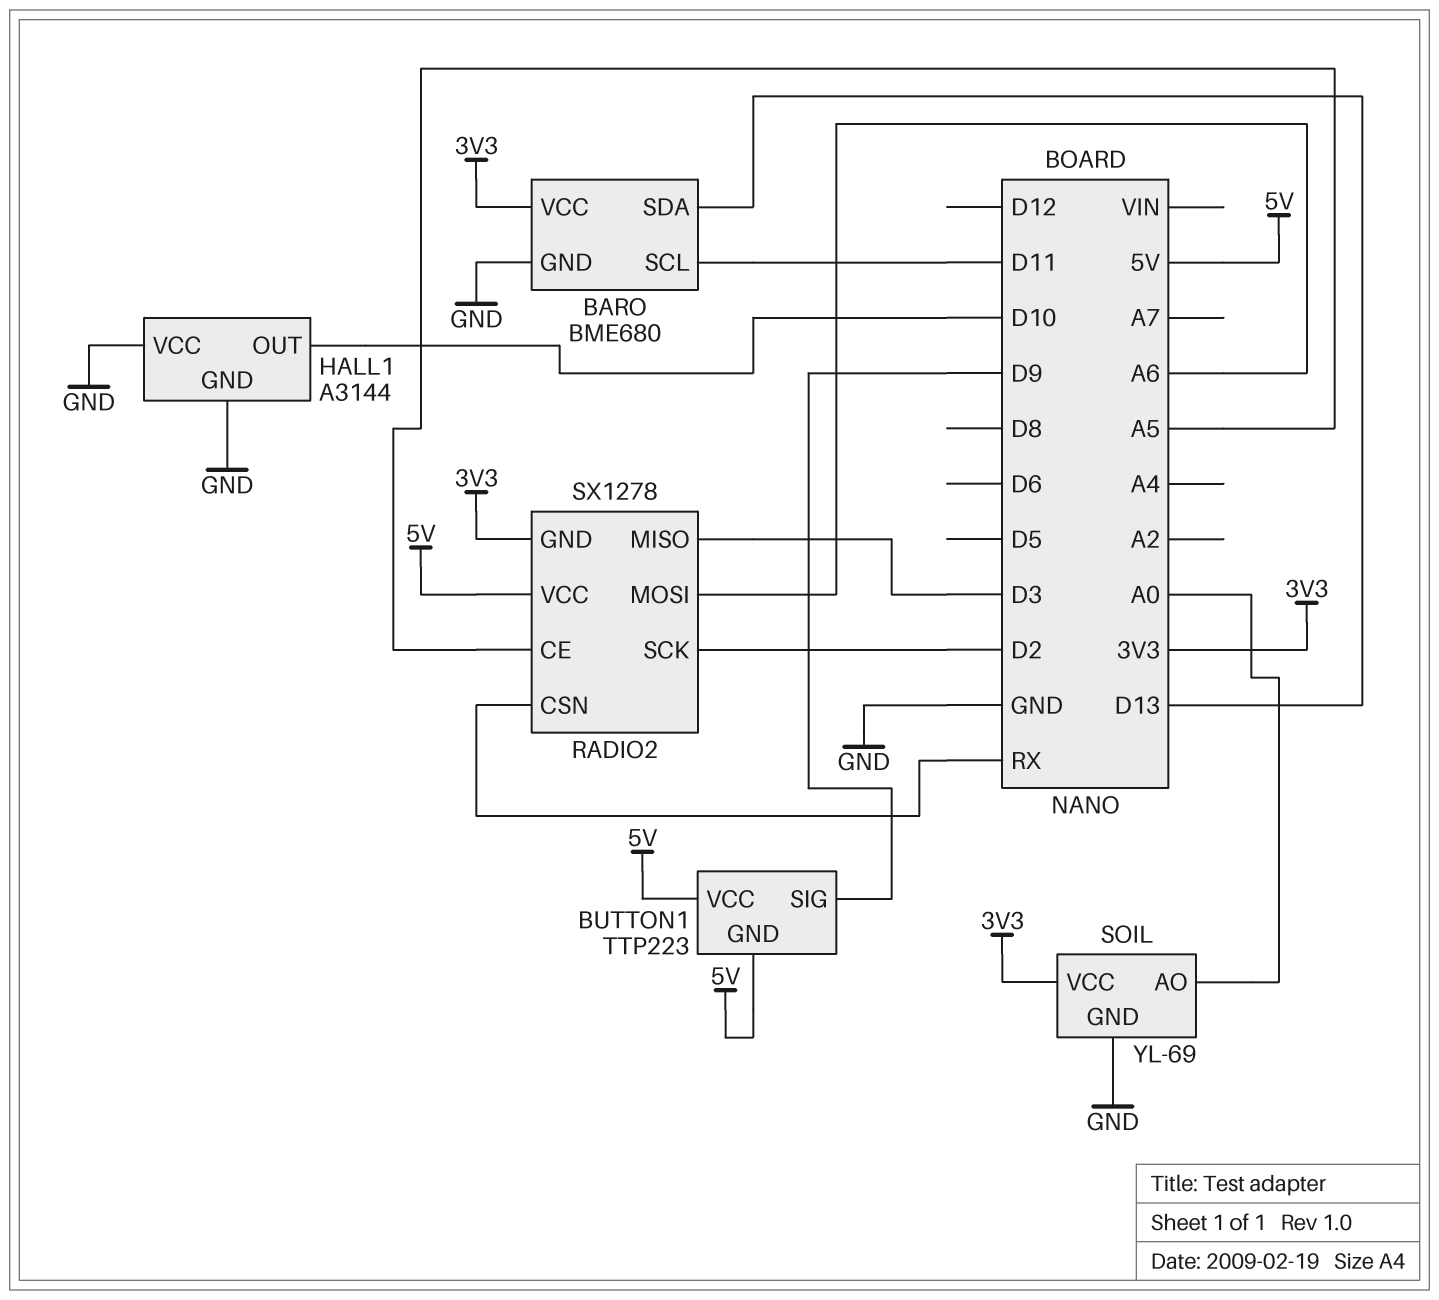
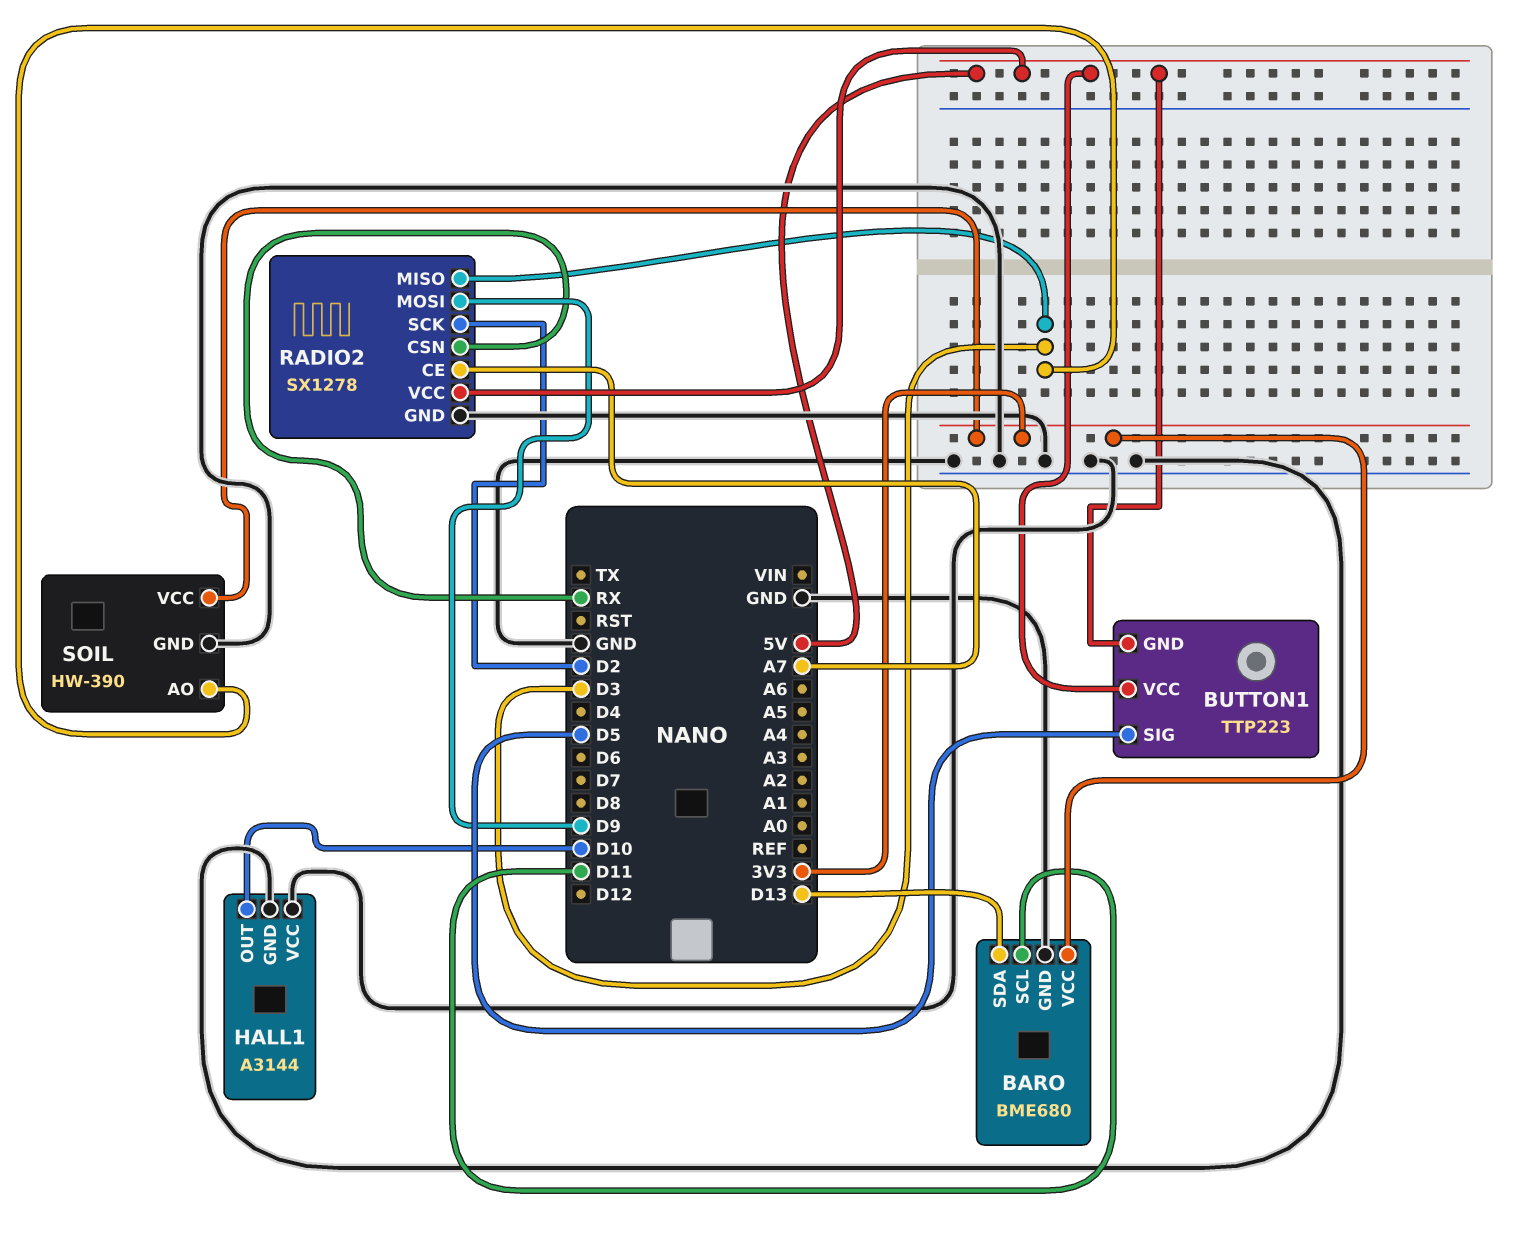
BUTTON1 pin SIG: D9 -> D5
RADIO2 pin CE: A5 -> A7
RADIO2 pin GND: 3V3 -> GND
RADIO2 pin MOSI: A6 -> D9
SOIL: YL-69 -> HW-390
SOIL pin AO: A0 -> D3

